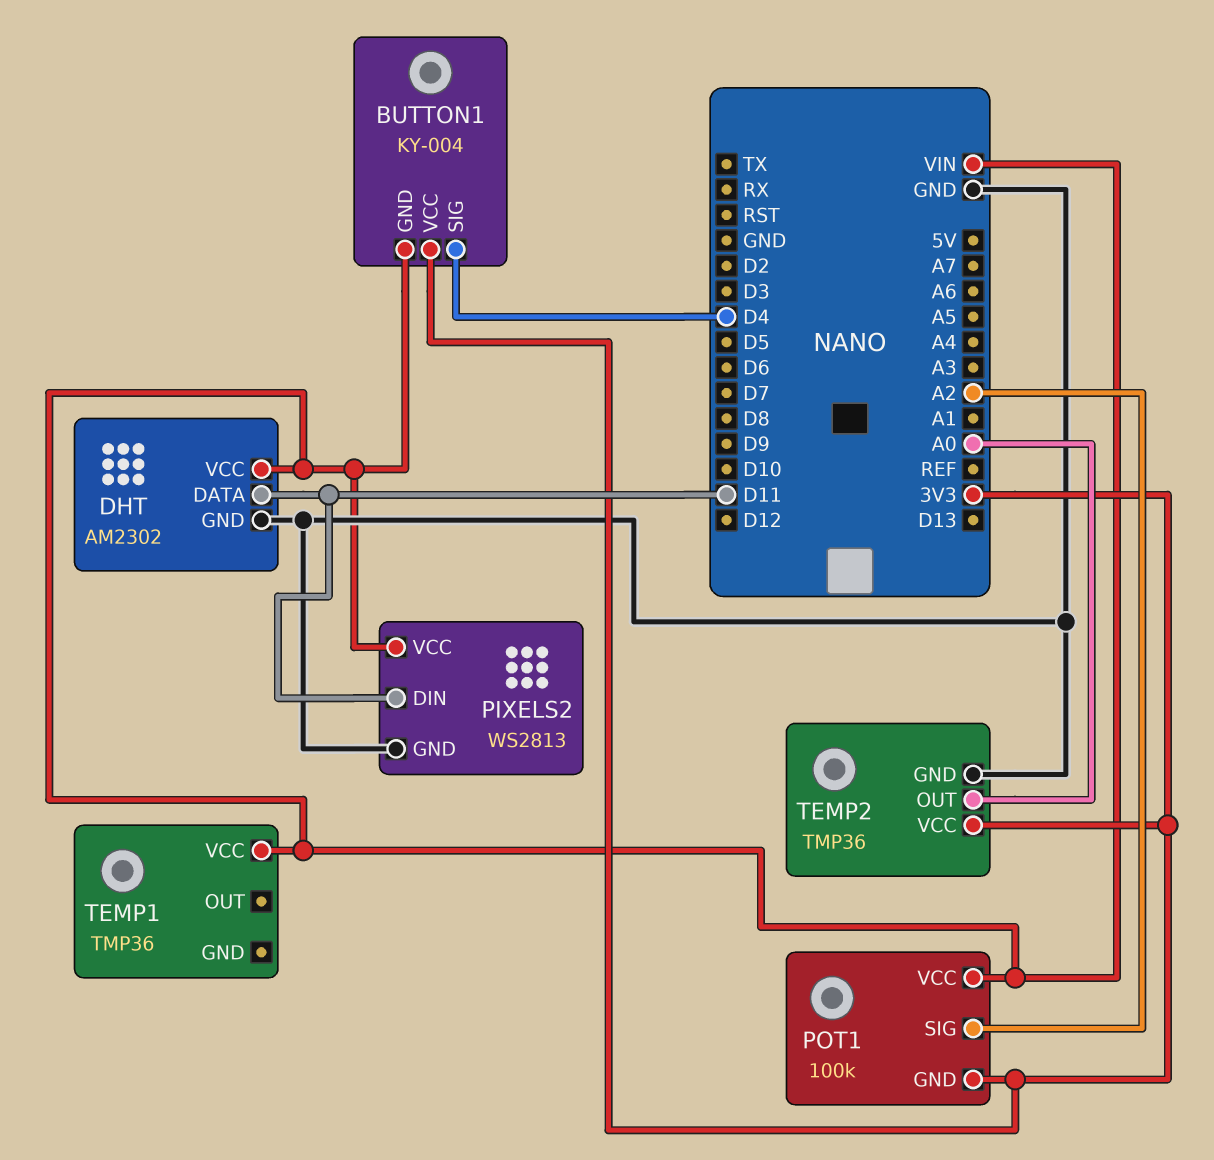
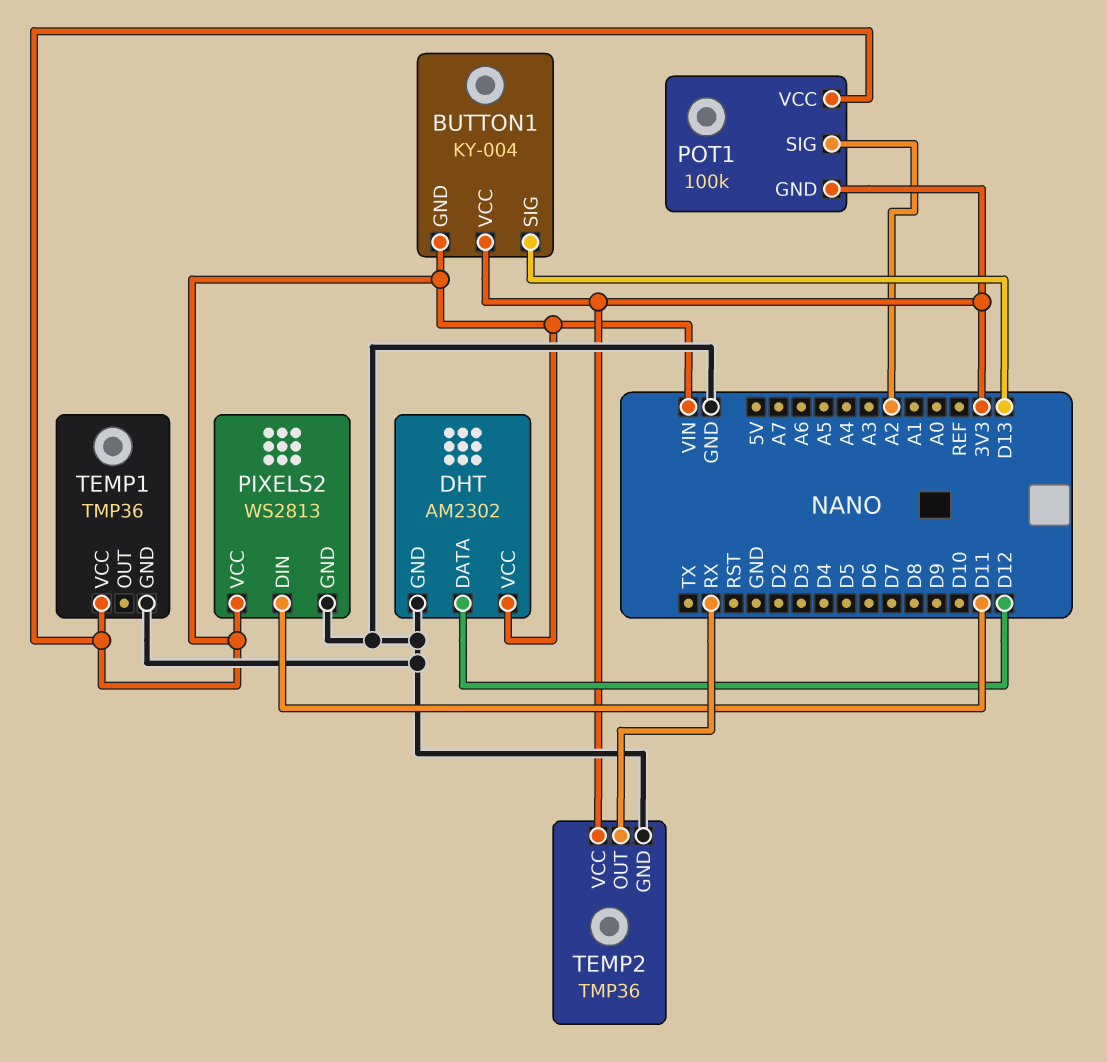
BUTTON1 pin SIG: D4 -> D13
DHT pin DATA: D11 -> D12
TEMP1 pin GND: none -> GND
TEMP2 pin OUT: A0 -> RX

